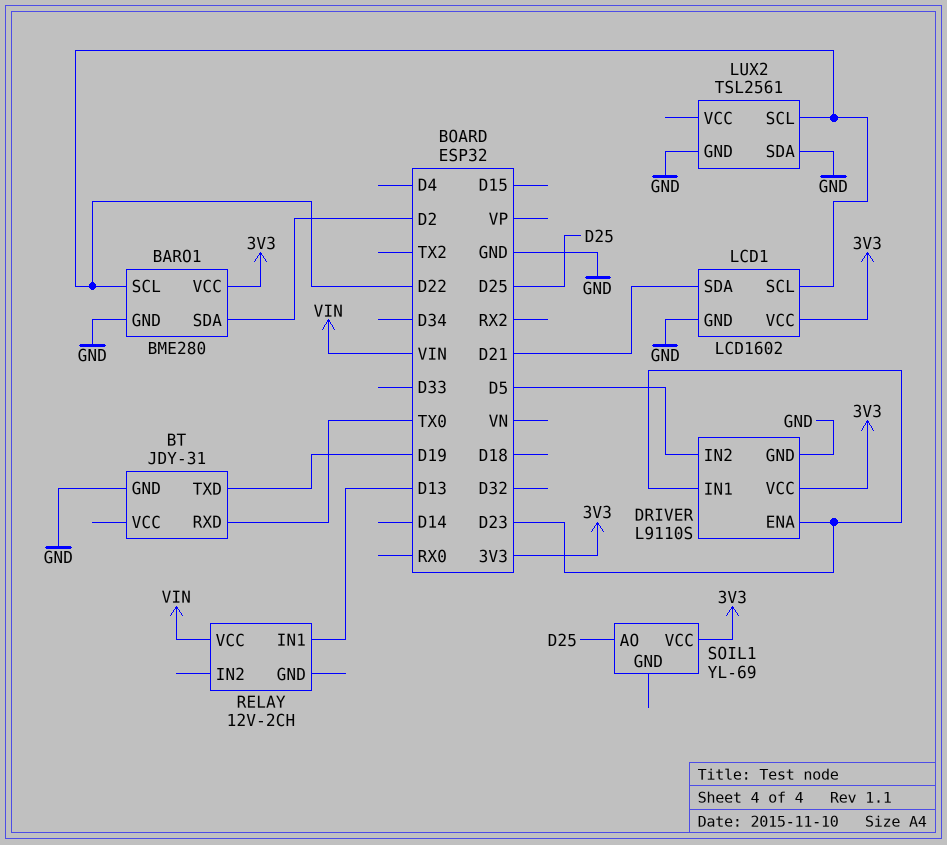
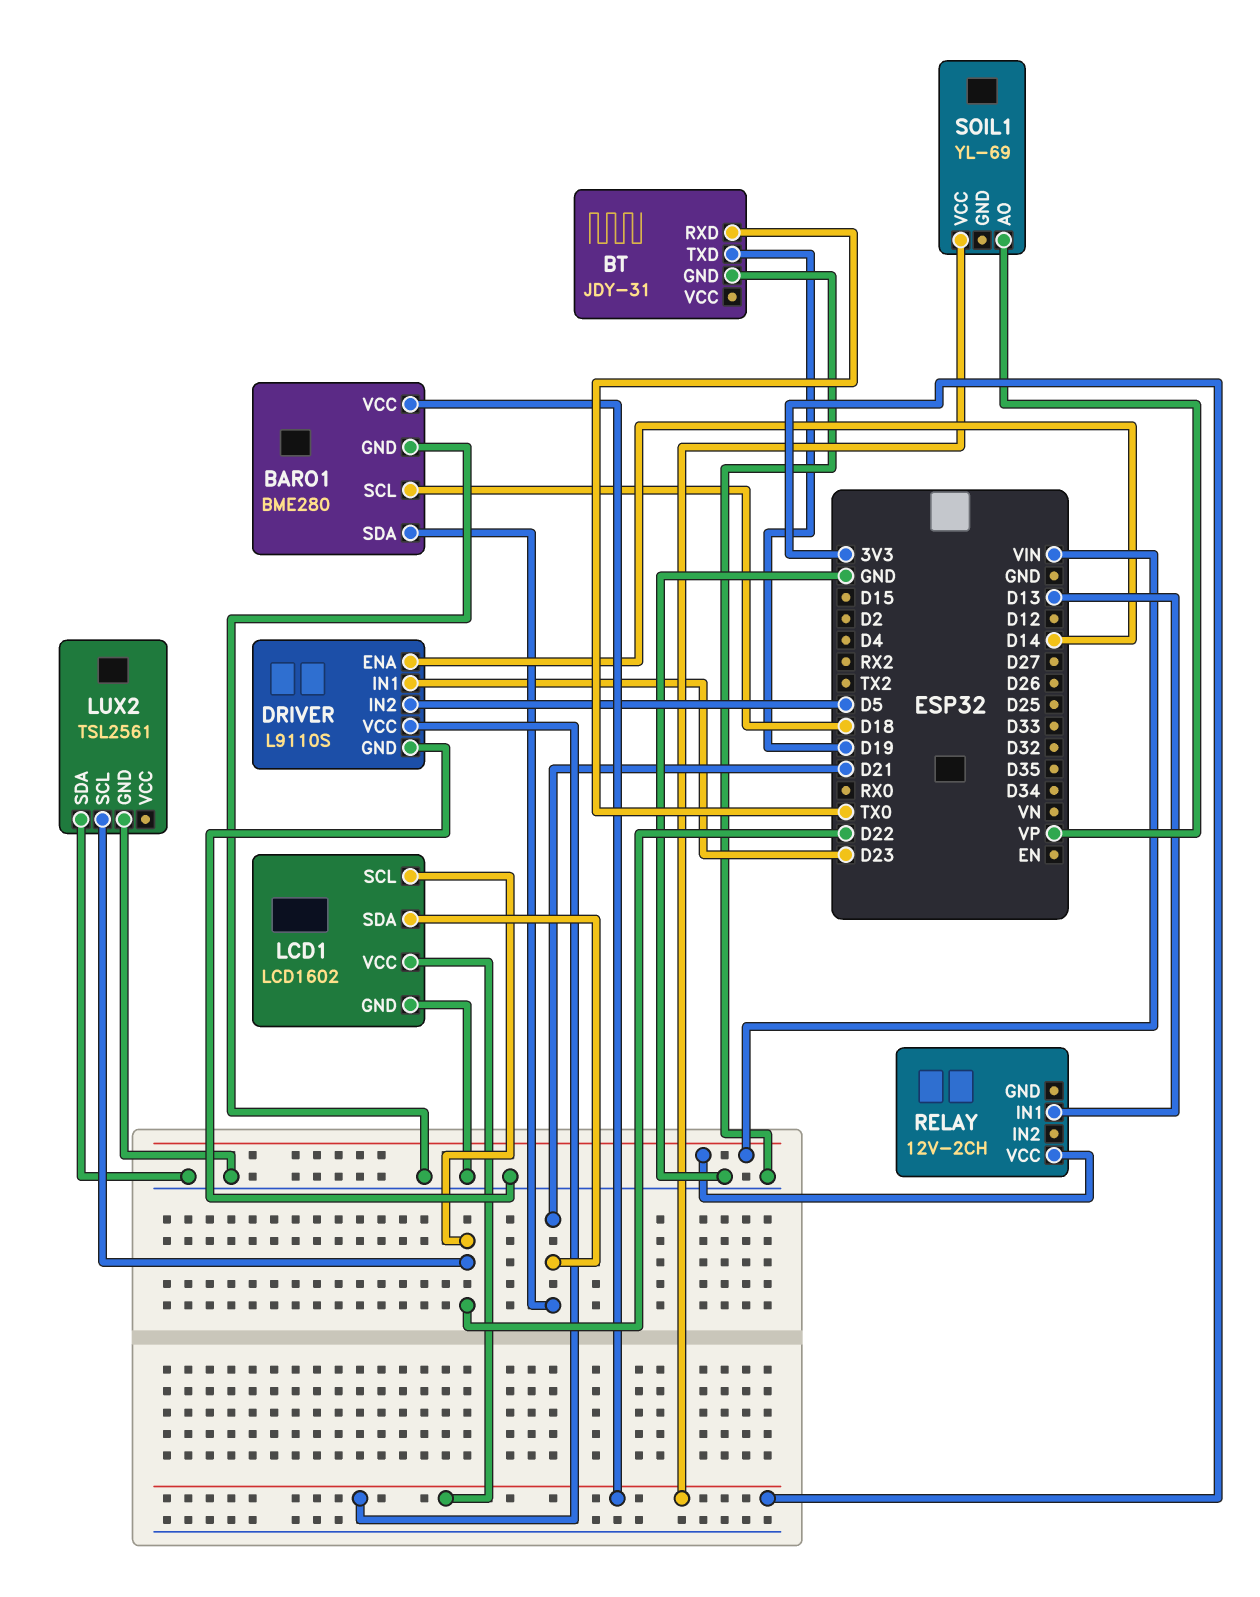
BARO1 pin SCL: D22 -> D18
BARO1 pin SDA: D2 -> D21
DRIVER pin ENA: D23 -> D14
SOIL1 pin AO: D25 -> VP

